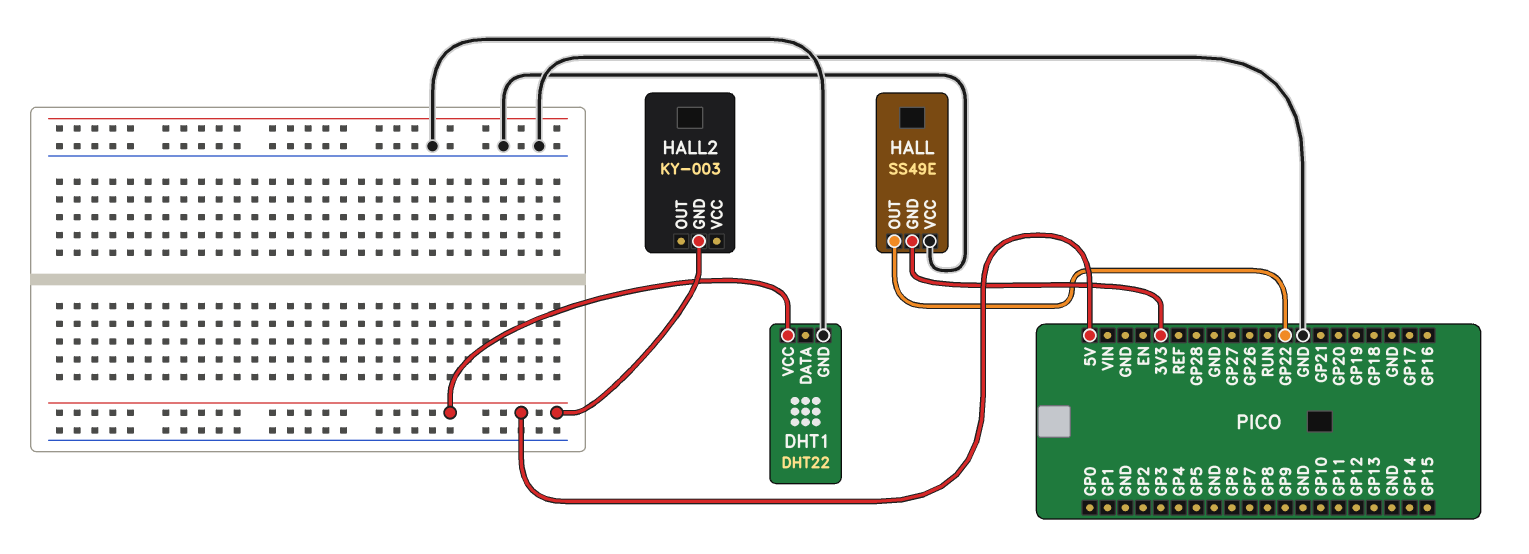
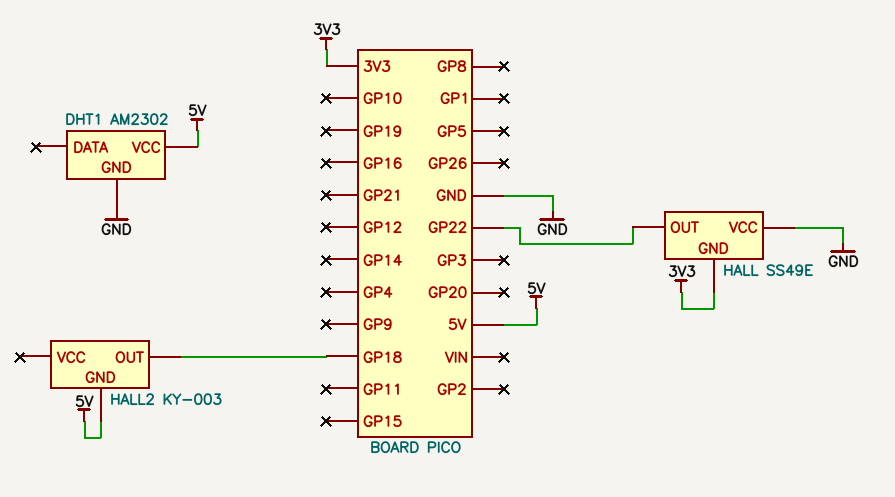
DHT1: DHT22 -> AM2302
HALL2 pin OUT: none -> GP18

